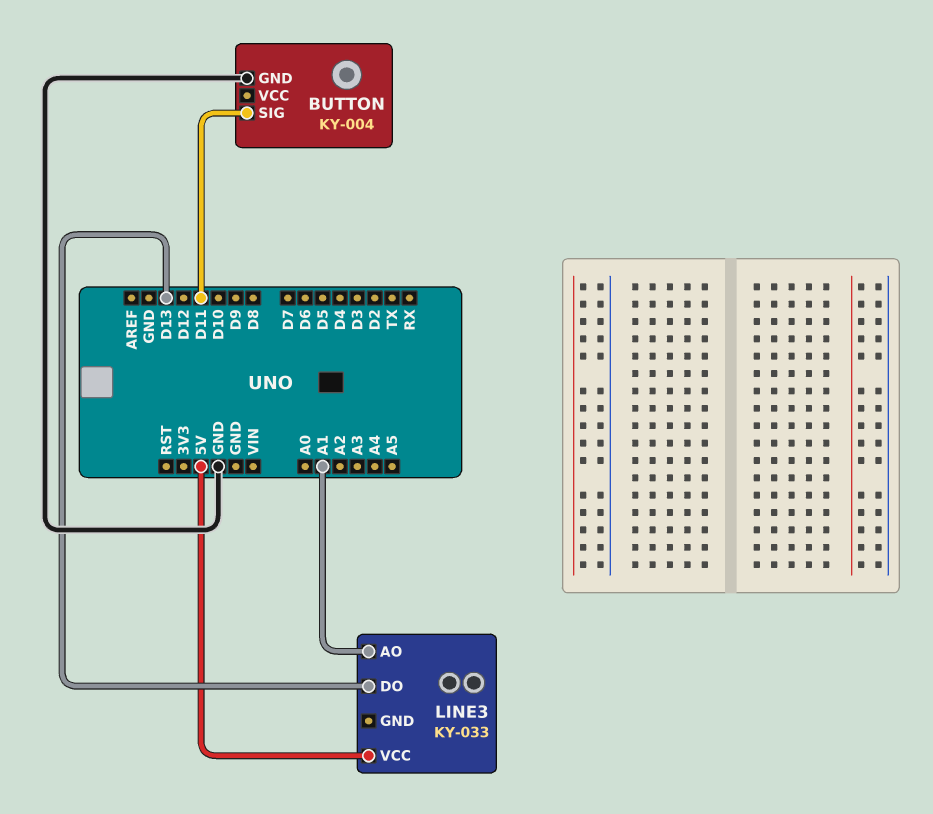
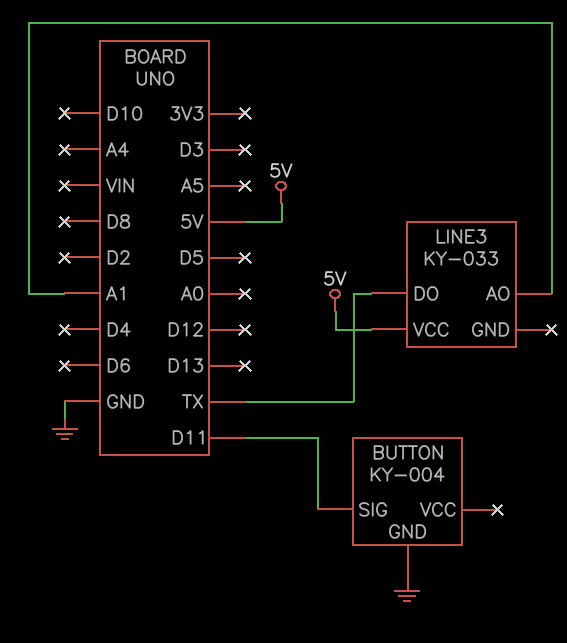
LINE3 pin DO: D13 -> TX

